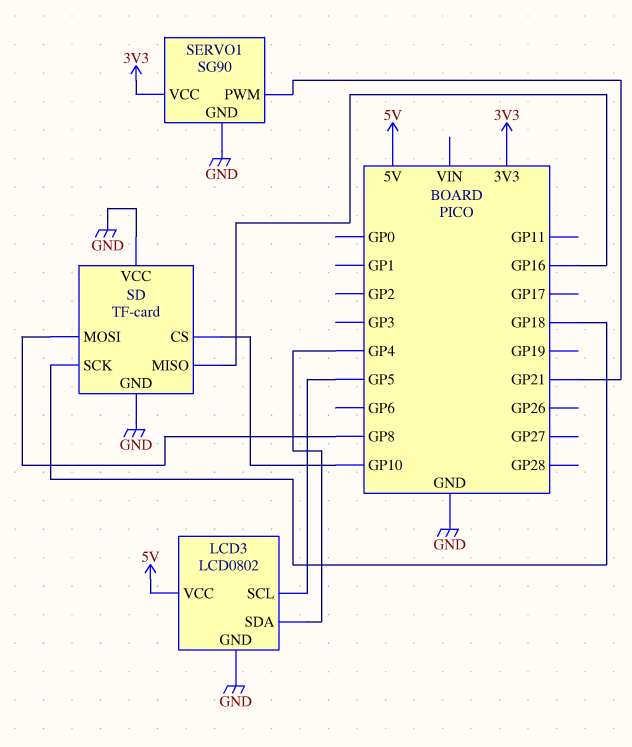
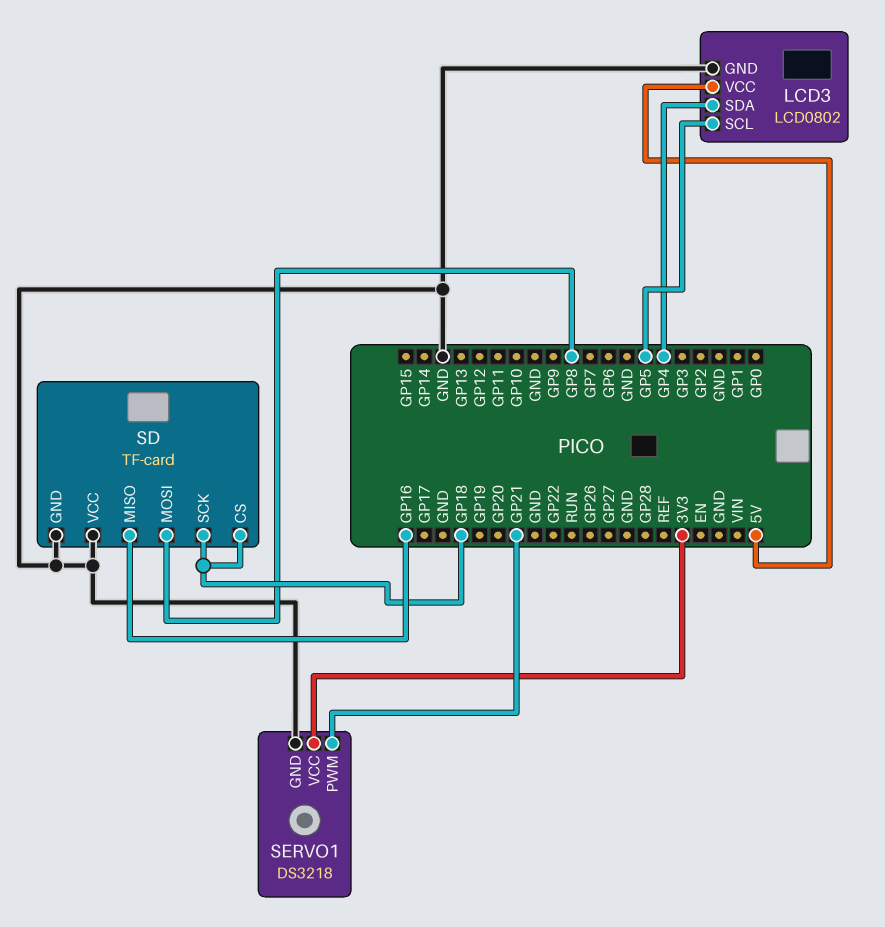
SD pin CS: GP10 -> GP18
SERVO1: SG90 -> DS3218

